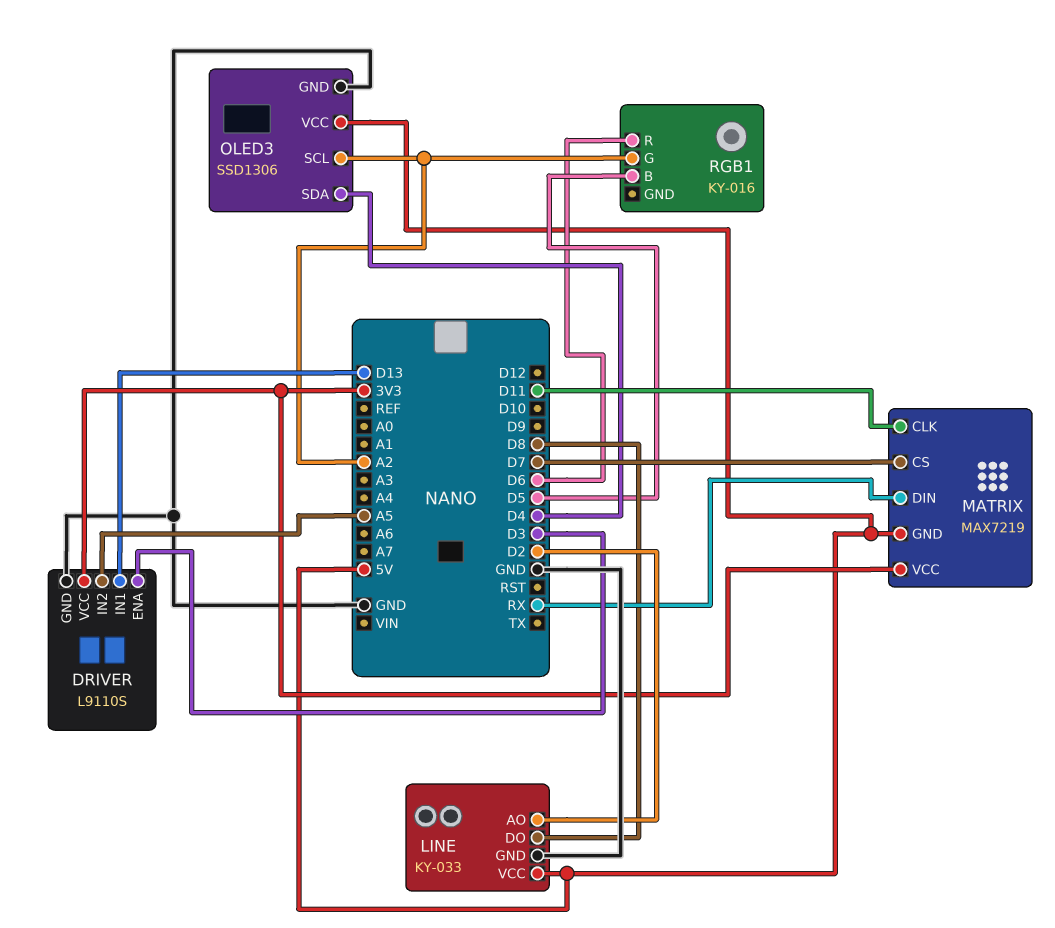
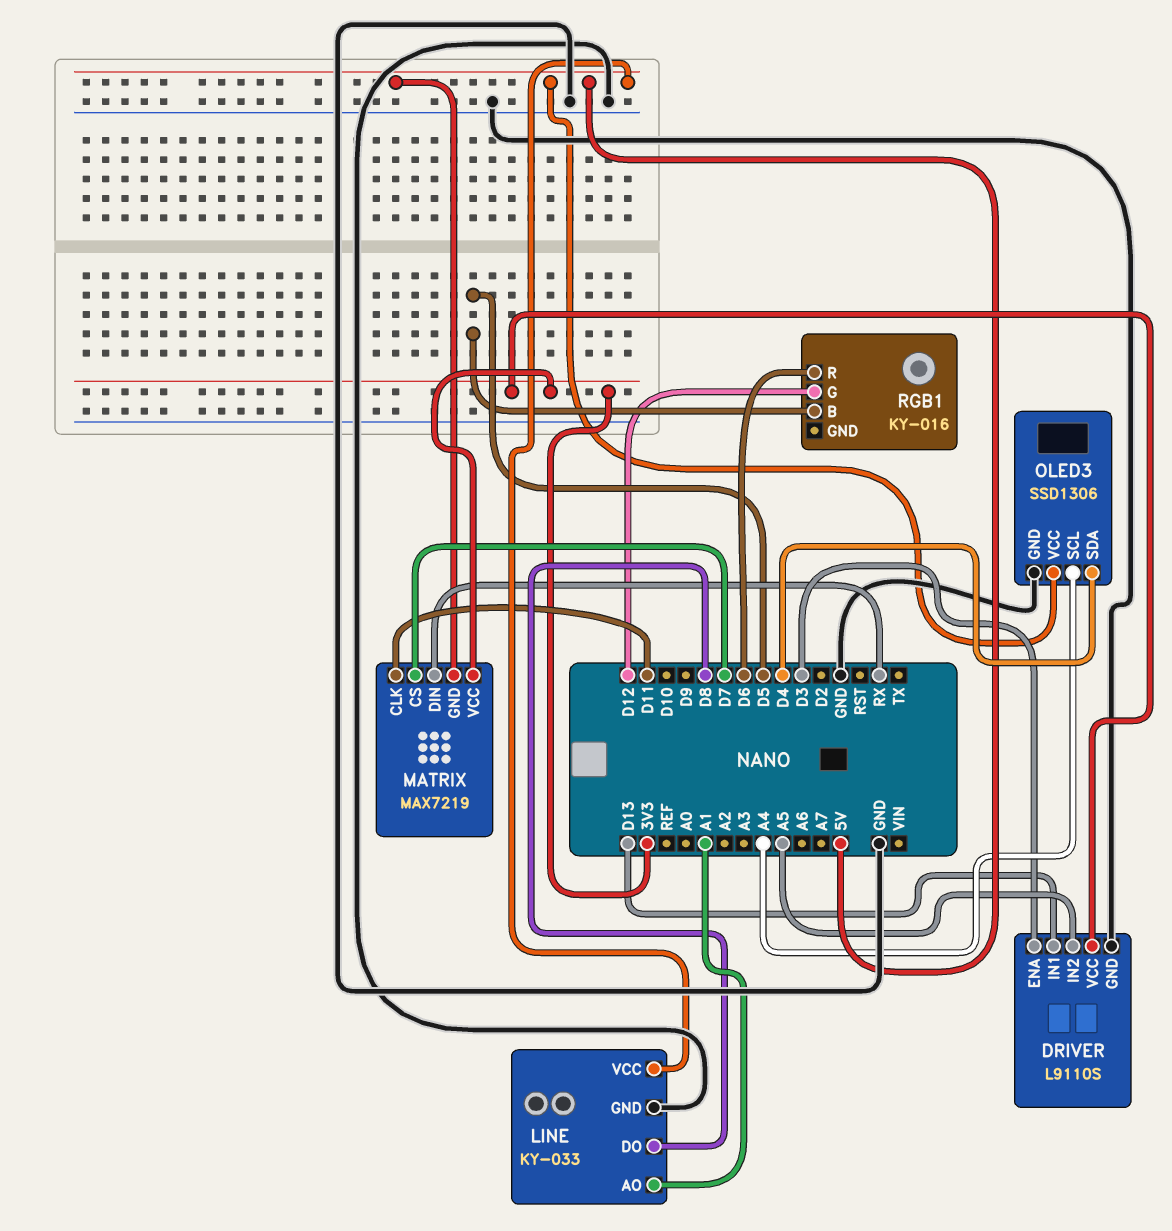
LINE pin AO: D2 -> A1
OLED3 pin SCL: A2 -> A4
RGB1 pin G: A2 -> D12

